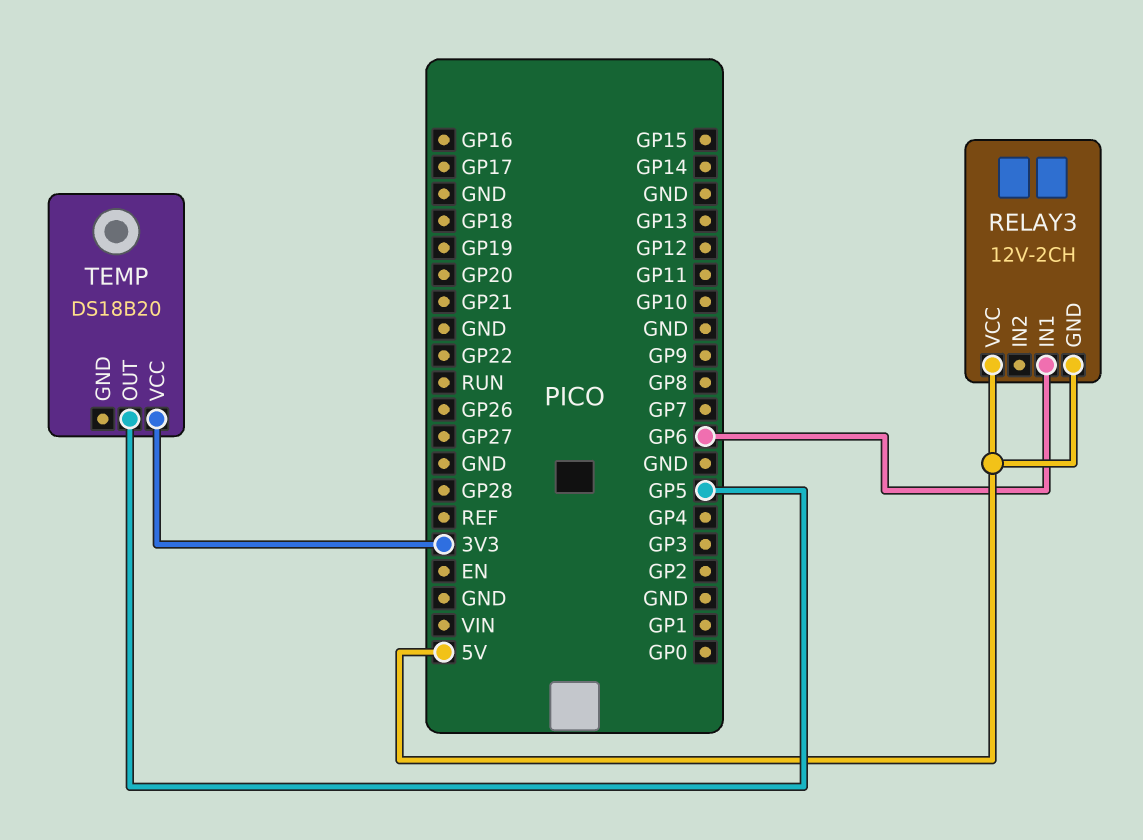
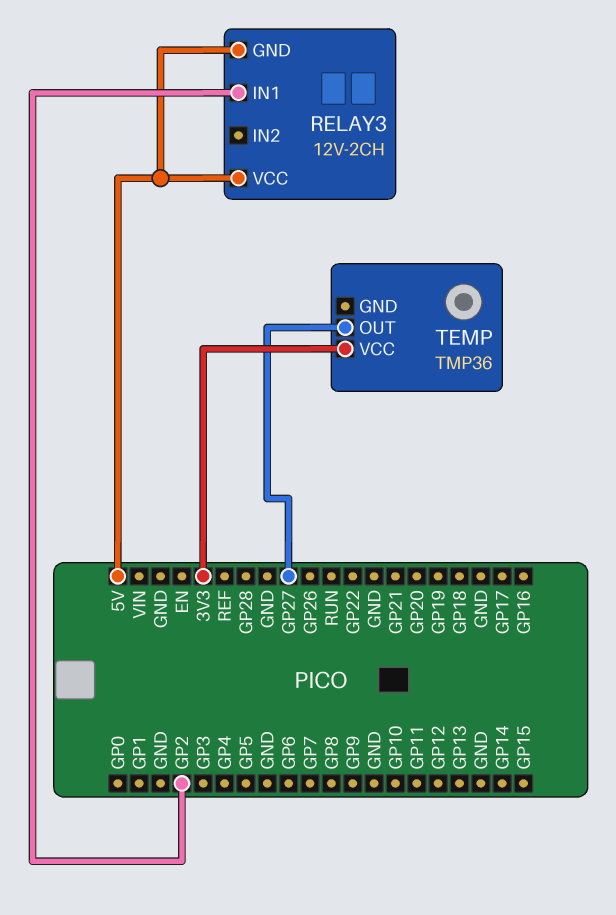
RELAY3 pin IN1: GP6 -> GP2
TEMP: DS18B20 -> TMP36
TEMP pin OUT: GP5 -> GP27

